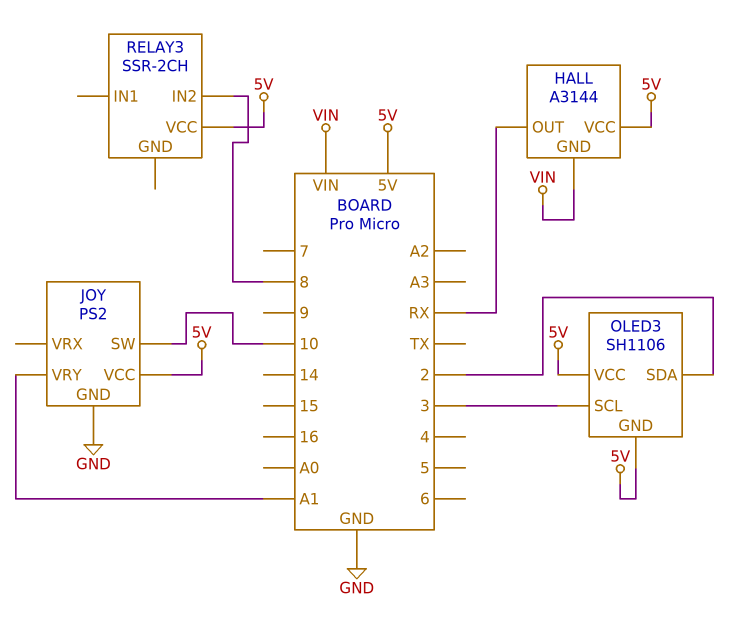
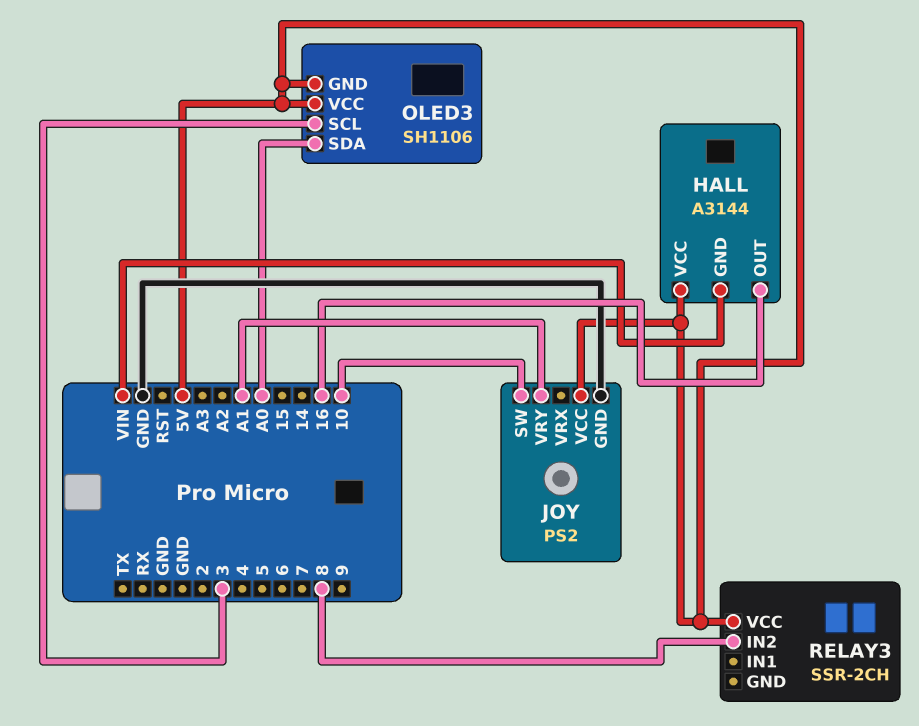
HALL pin OUT: RX -> 16
OLED3 pin SDA: 2 -> A0

